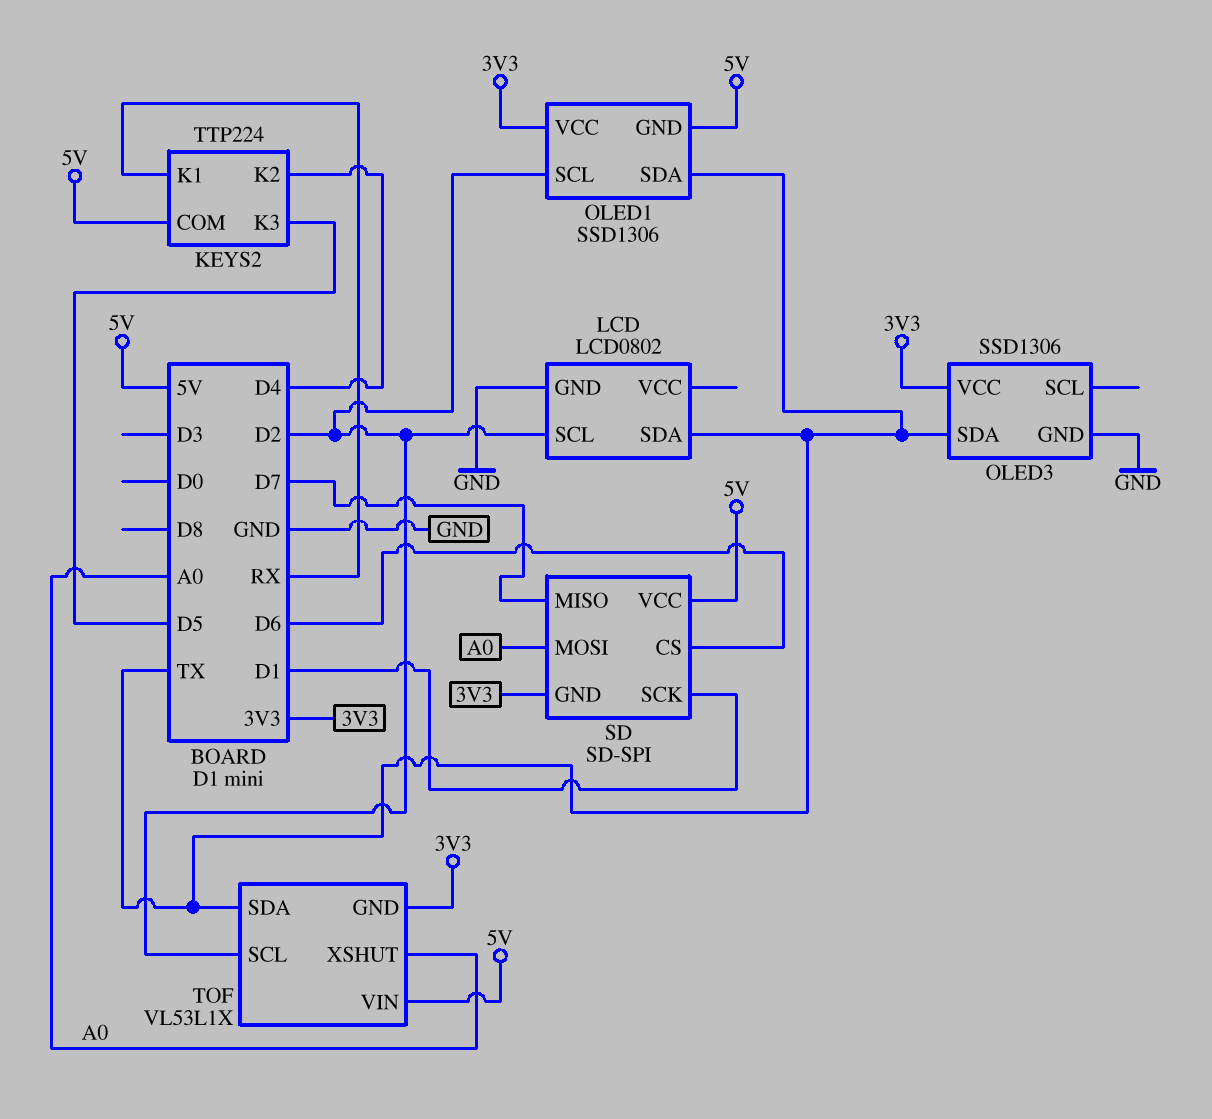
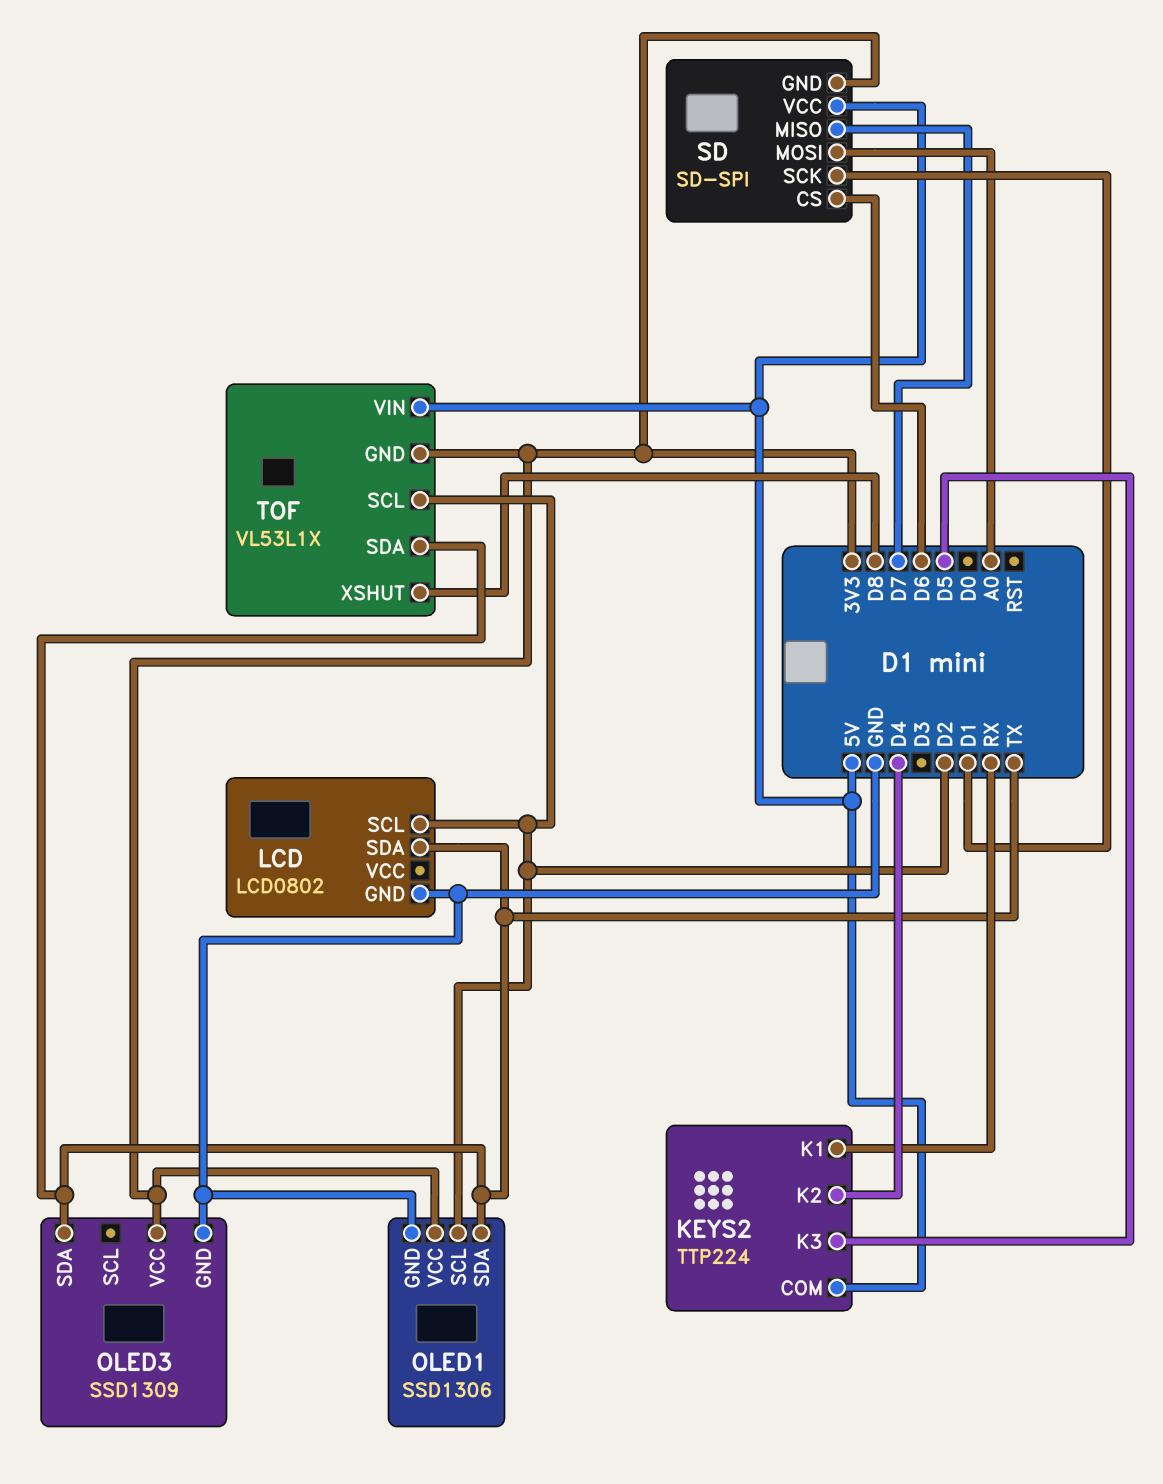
OLED1 pin GND: 5V -> GND
OLED3: SSD1306 -> SSD1309
TOF pin XSHUT: A0 -> D8

